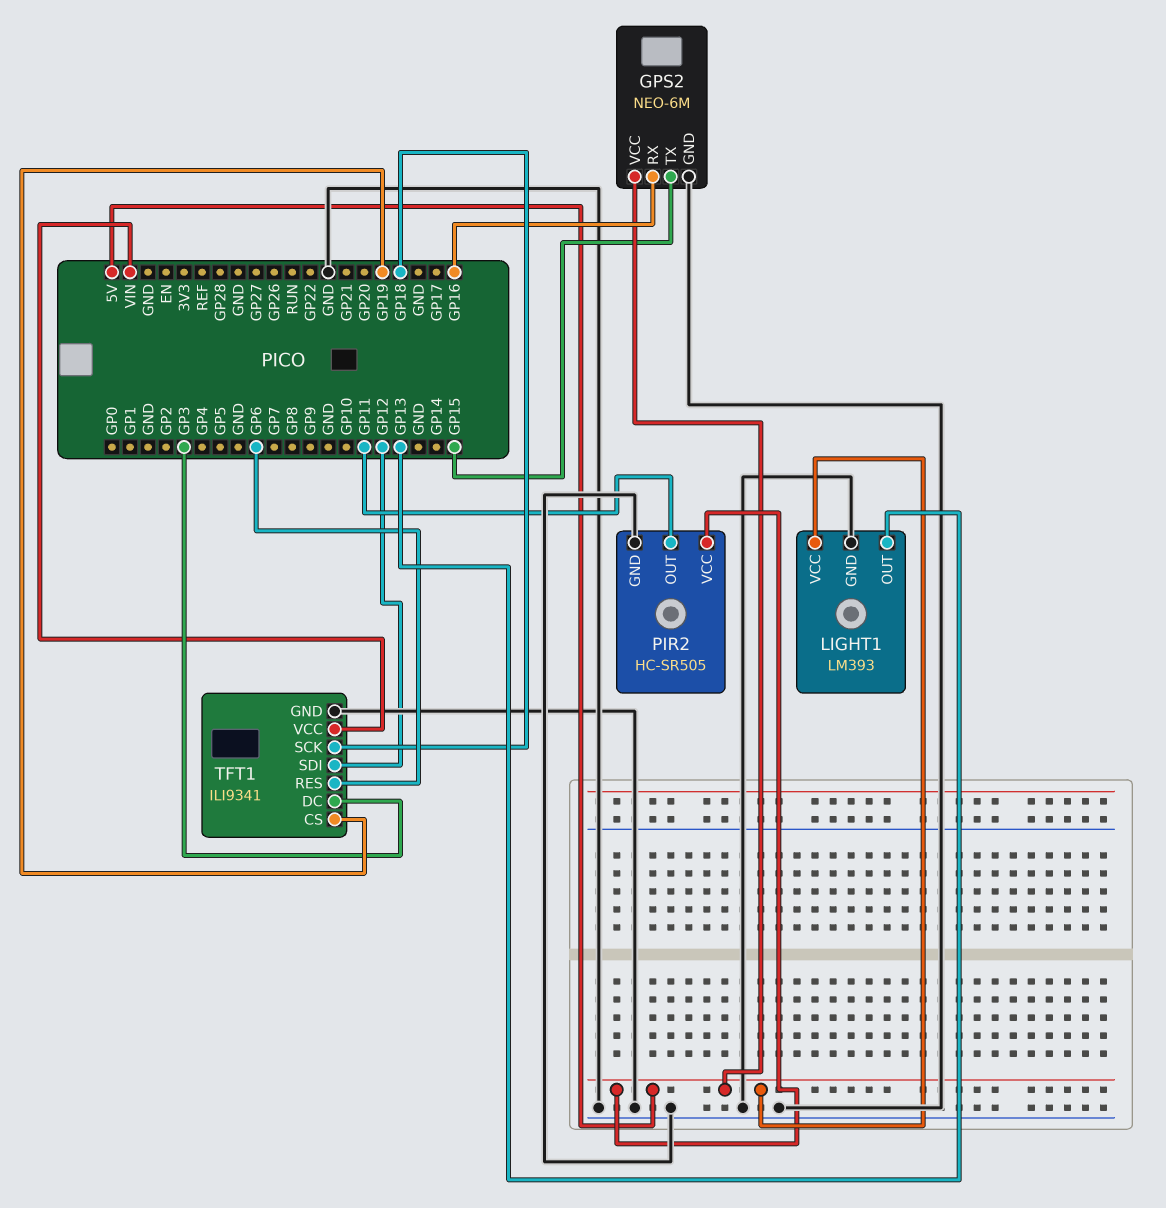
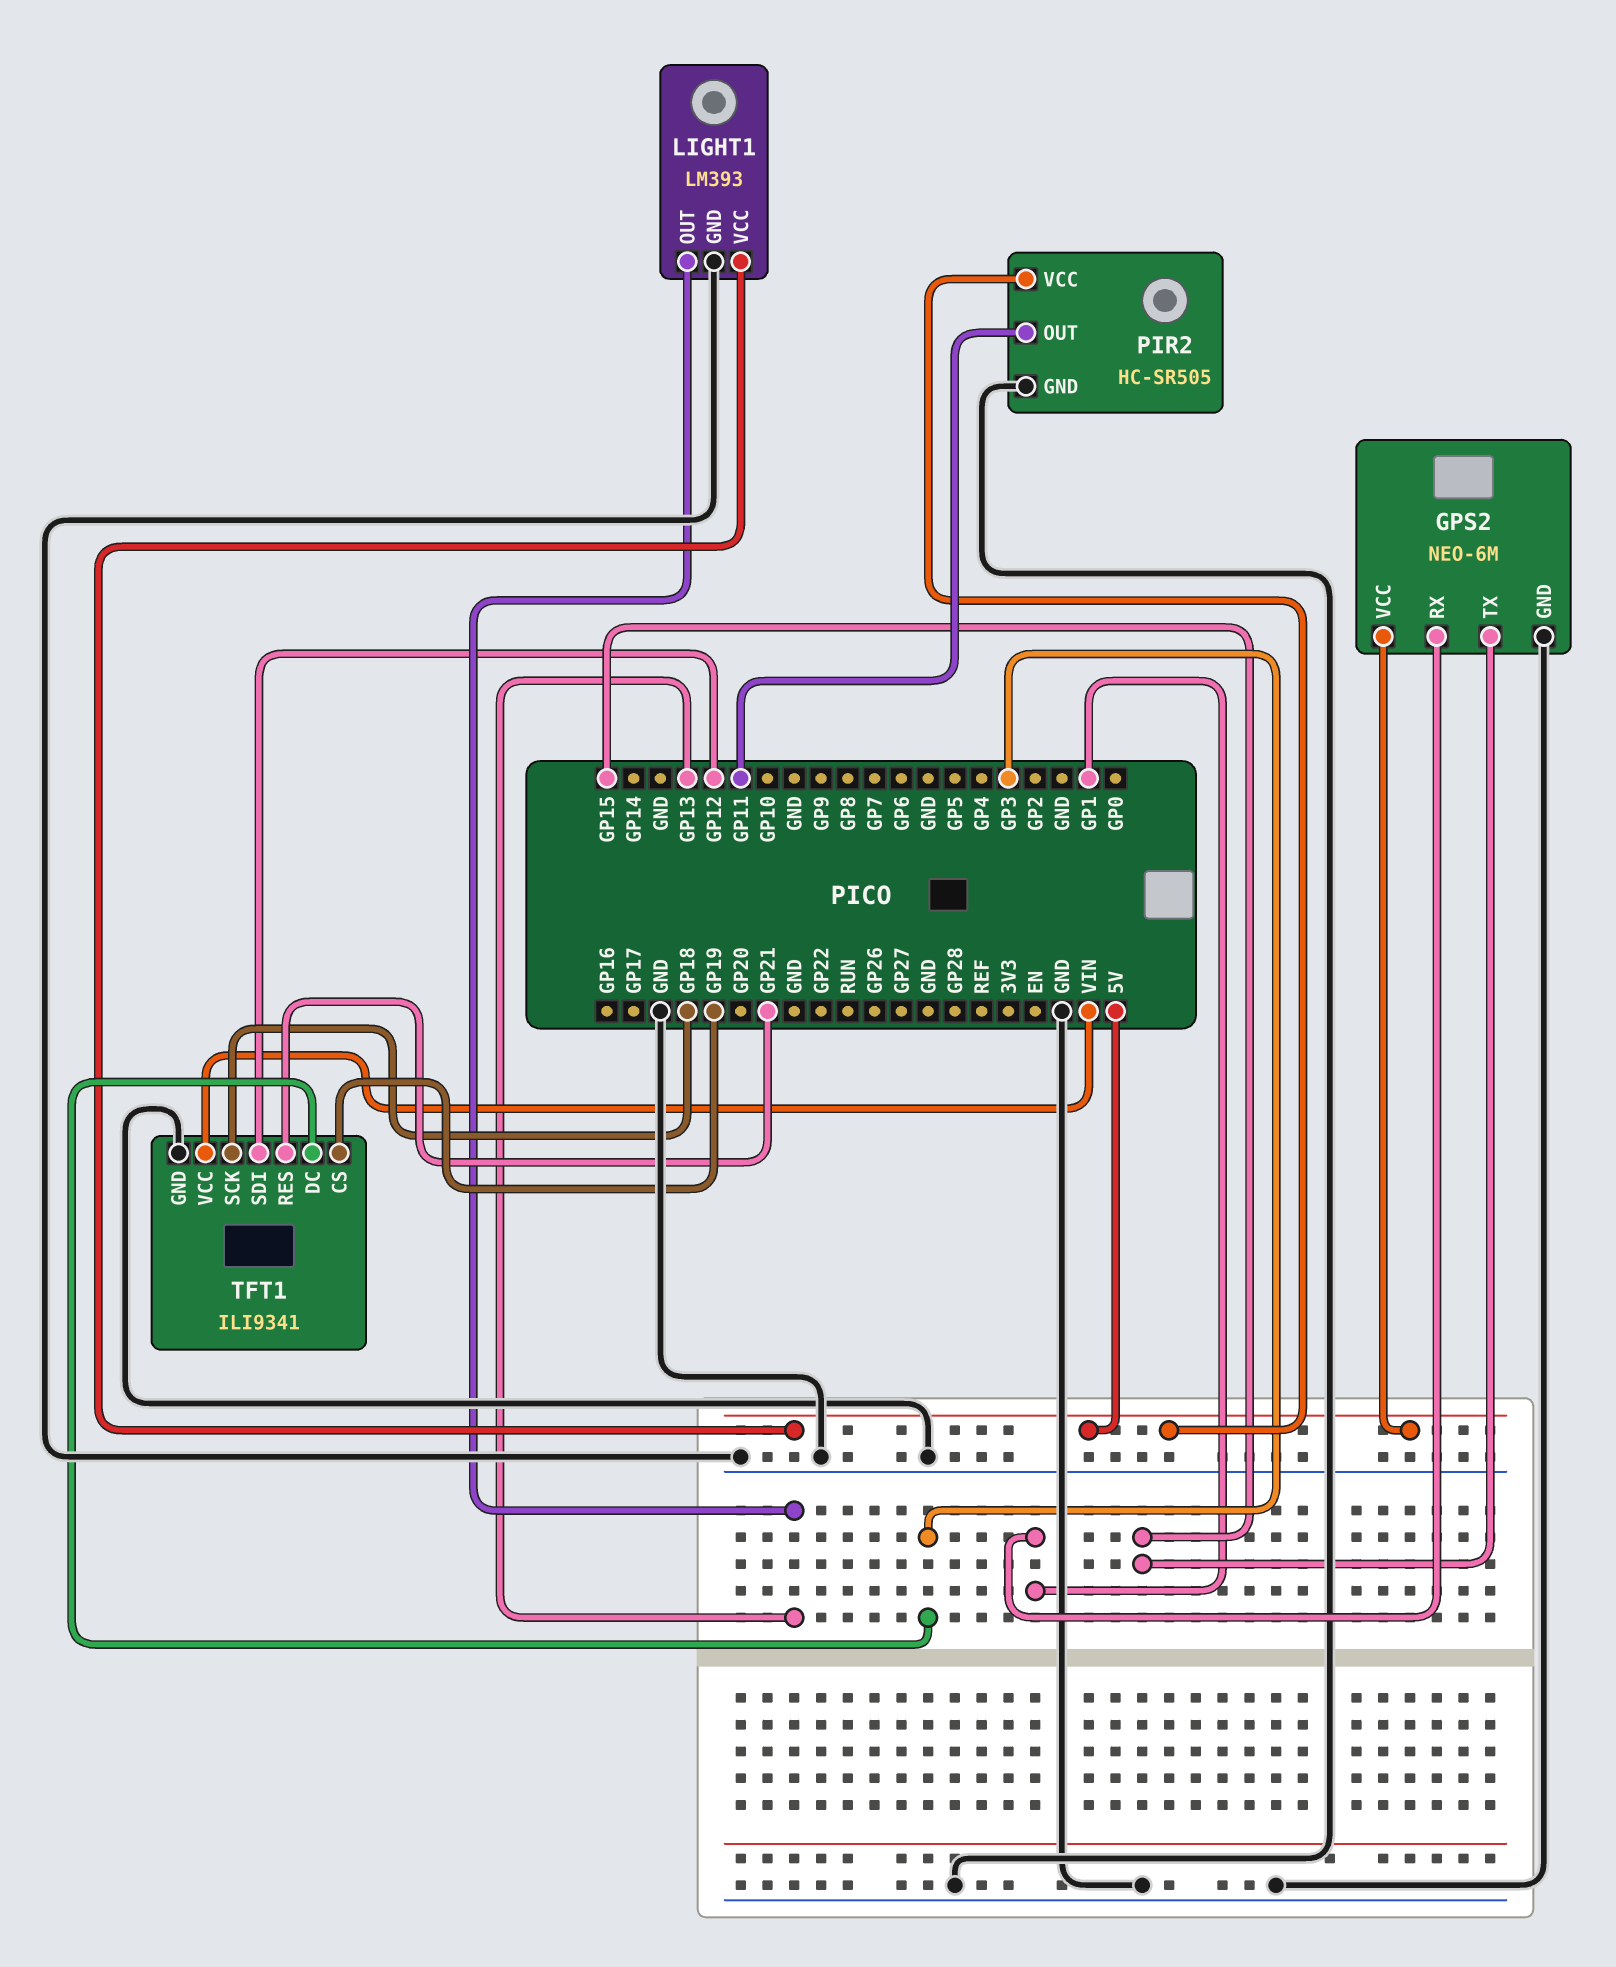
GPS2 pin RX: GP16 -> GP1
TFT1 pin RES: GP6 -> GP21

